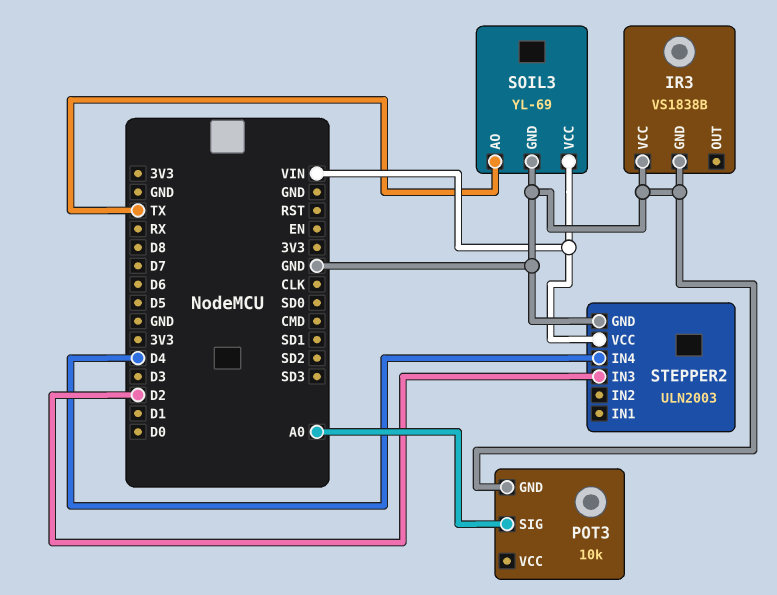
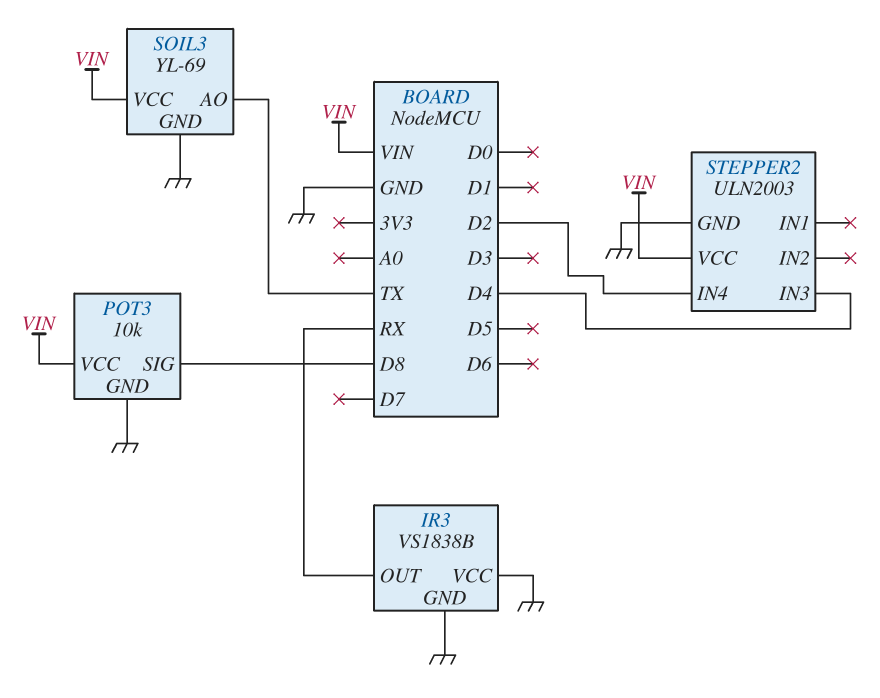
IR3 pin OUT: none -> RX
POT3 pin SIG: A0 -> D8
POT3 pin VCC: none -> VIN
STEPPER2 pin IN3: D2 -> D4
STEPPER2 pin IN4: D4 -> D2

